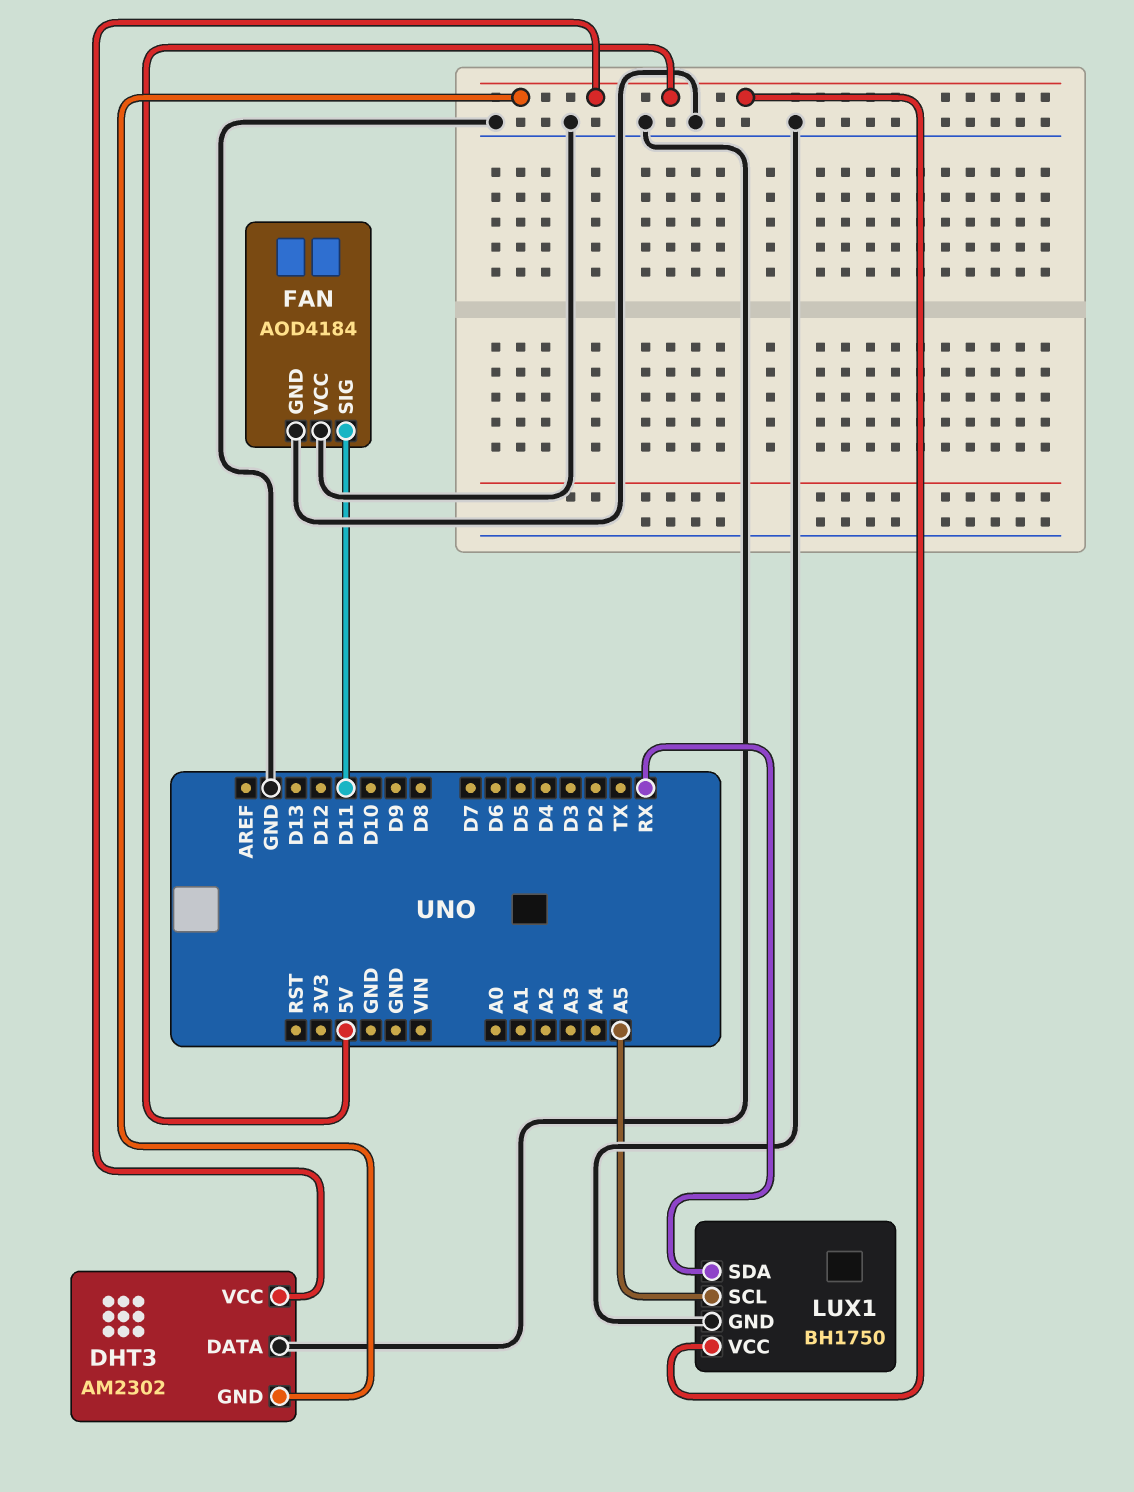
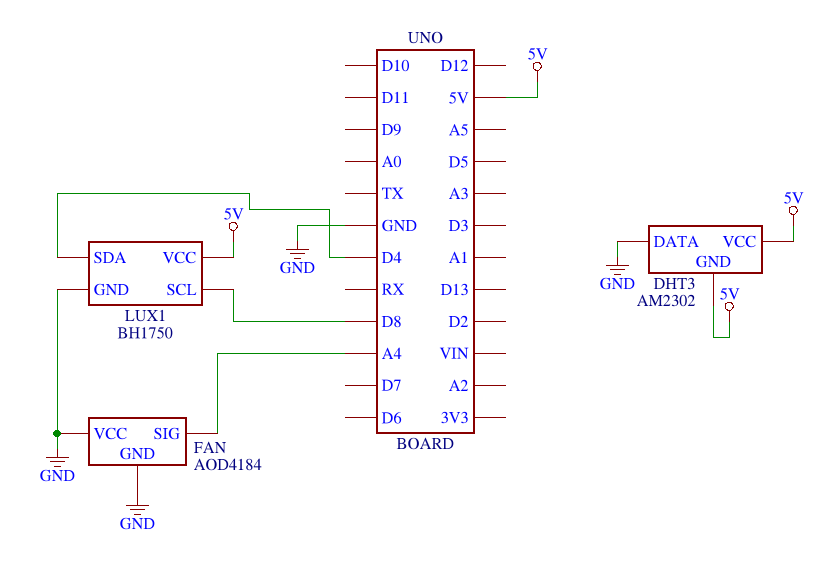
FAN pin SIG: D11 -> A4
LUX1 pin SCL: A5 -> D8
LUX1 pin SDA: RX -> D4

